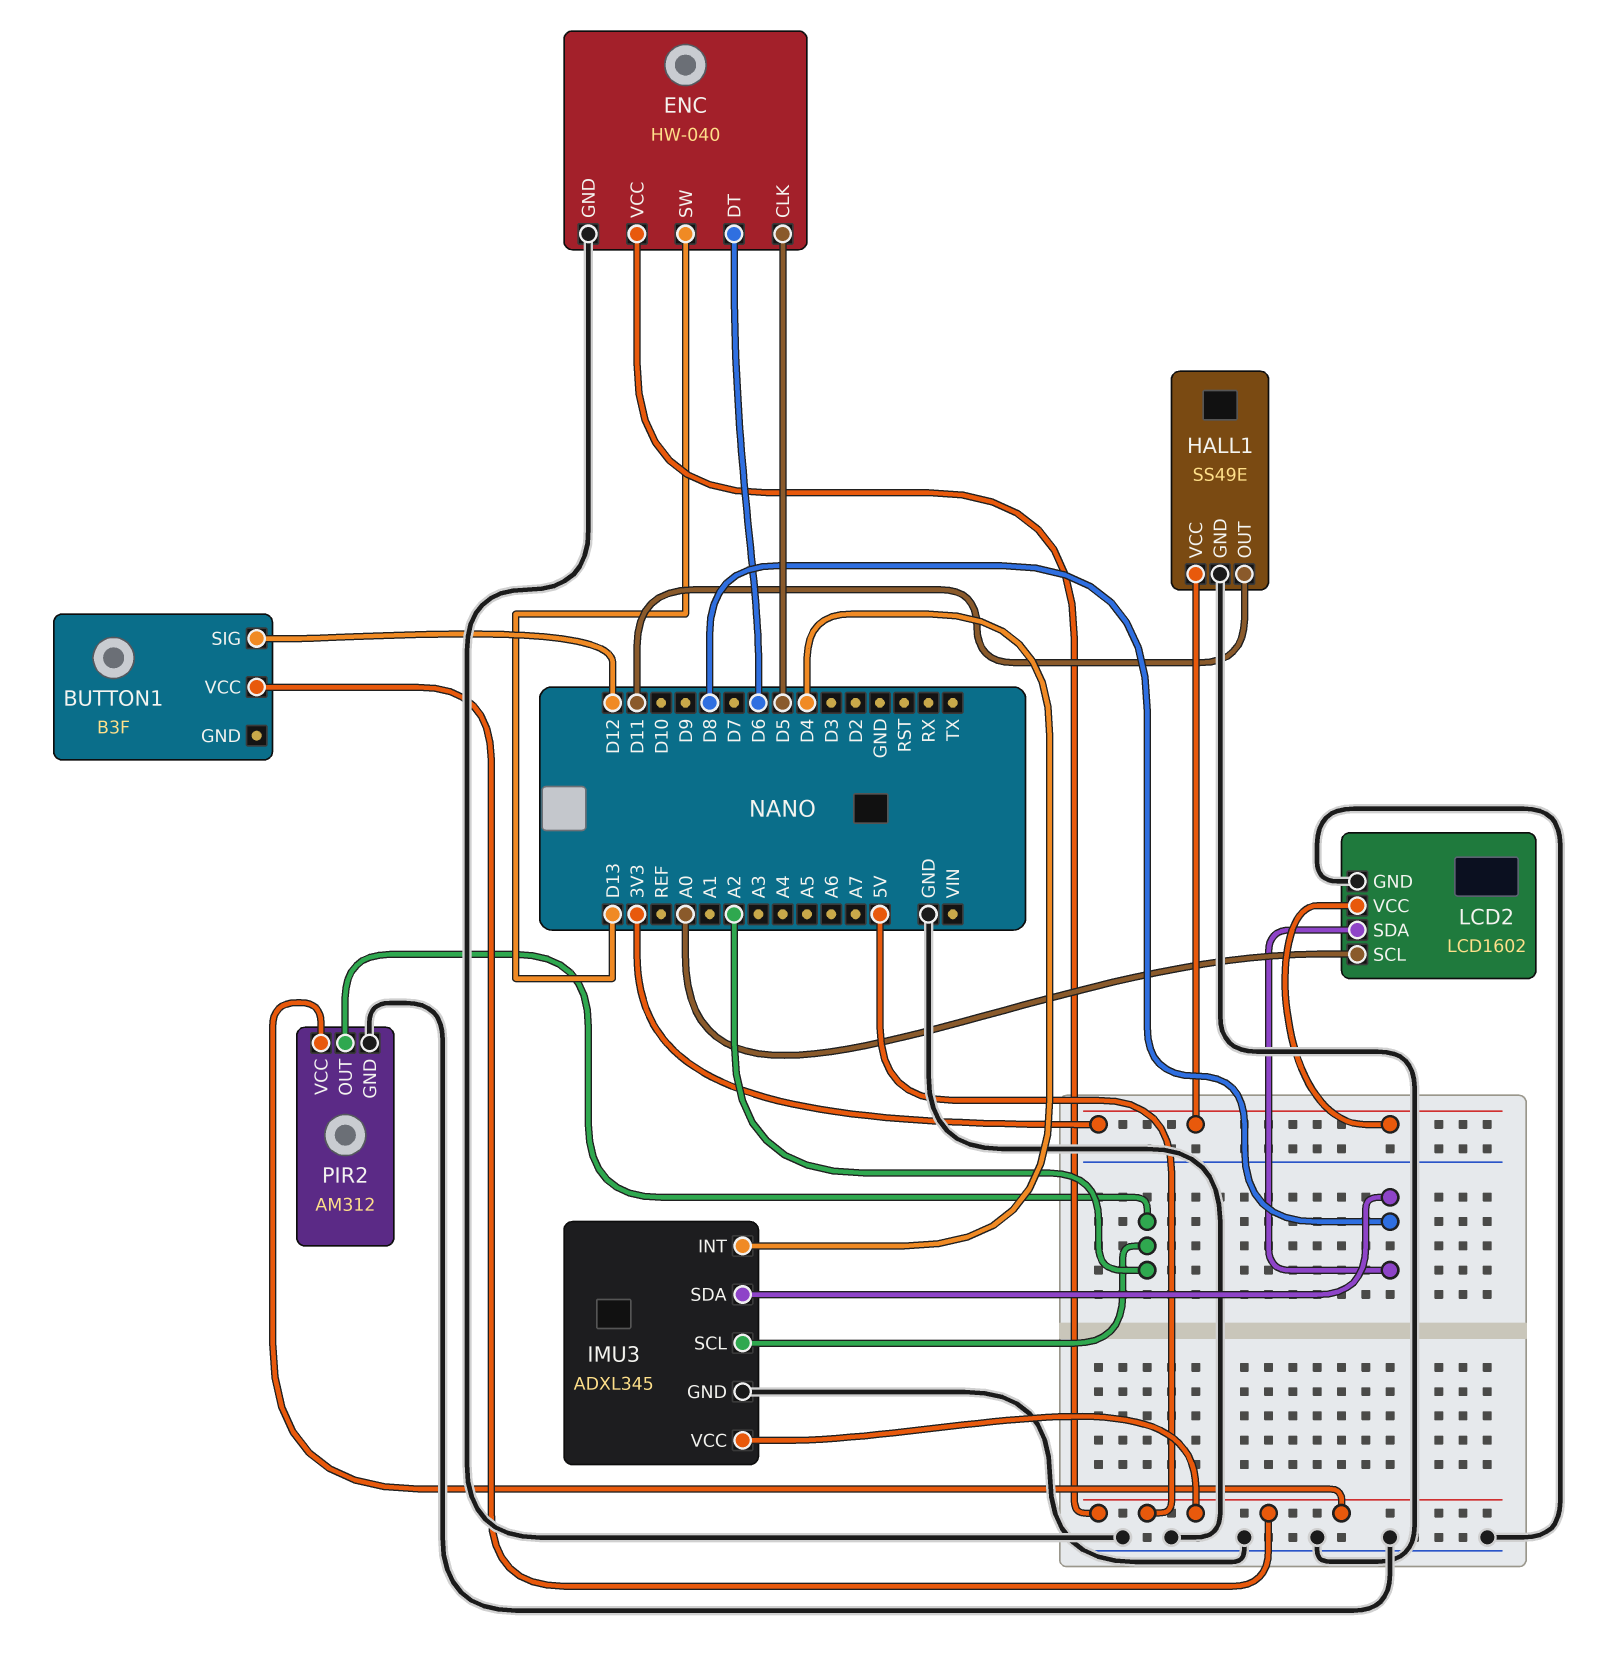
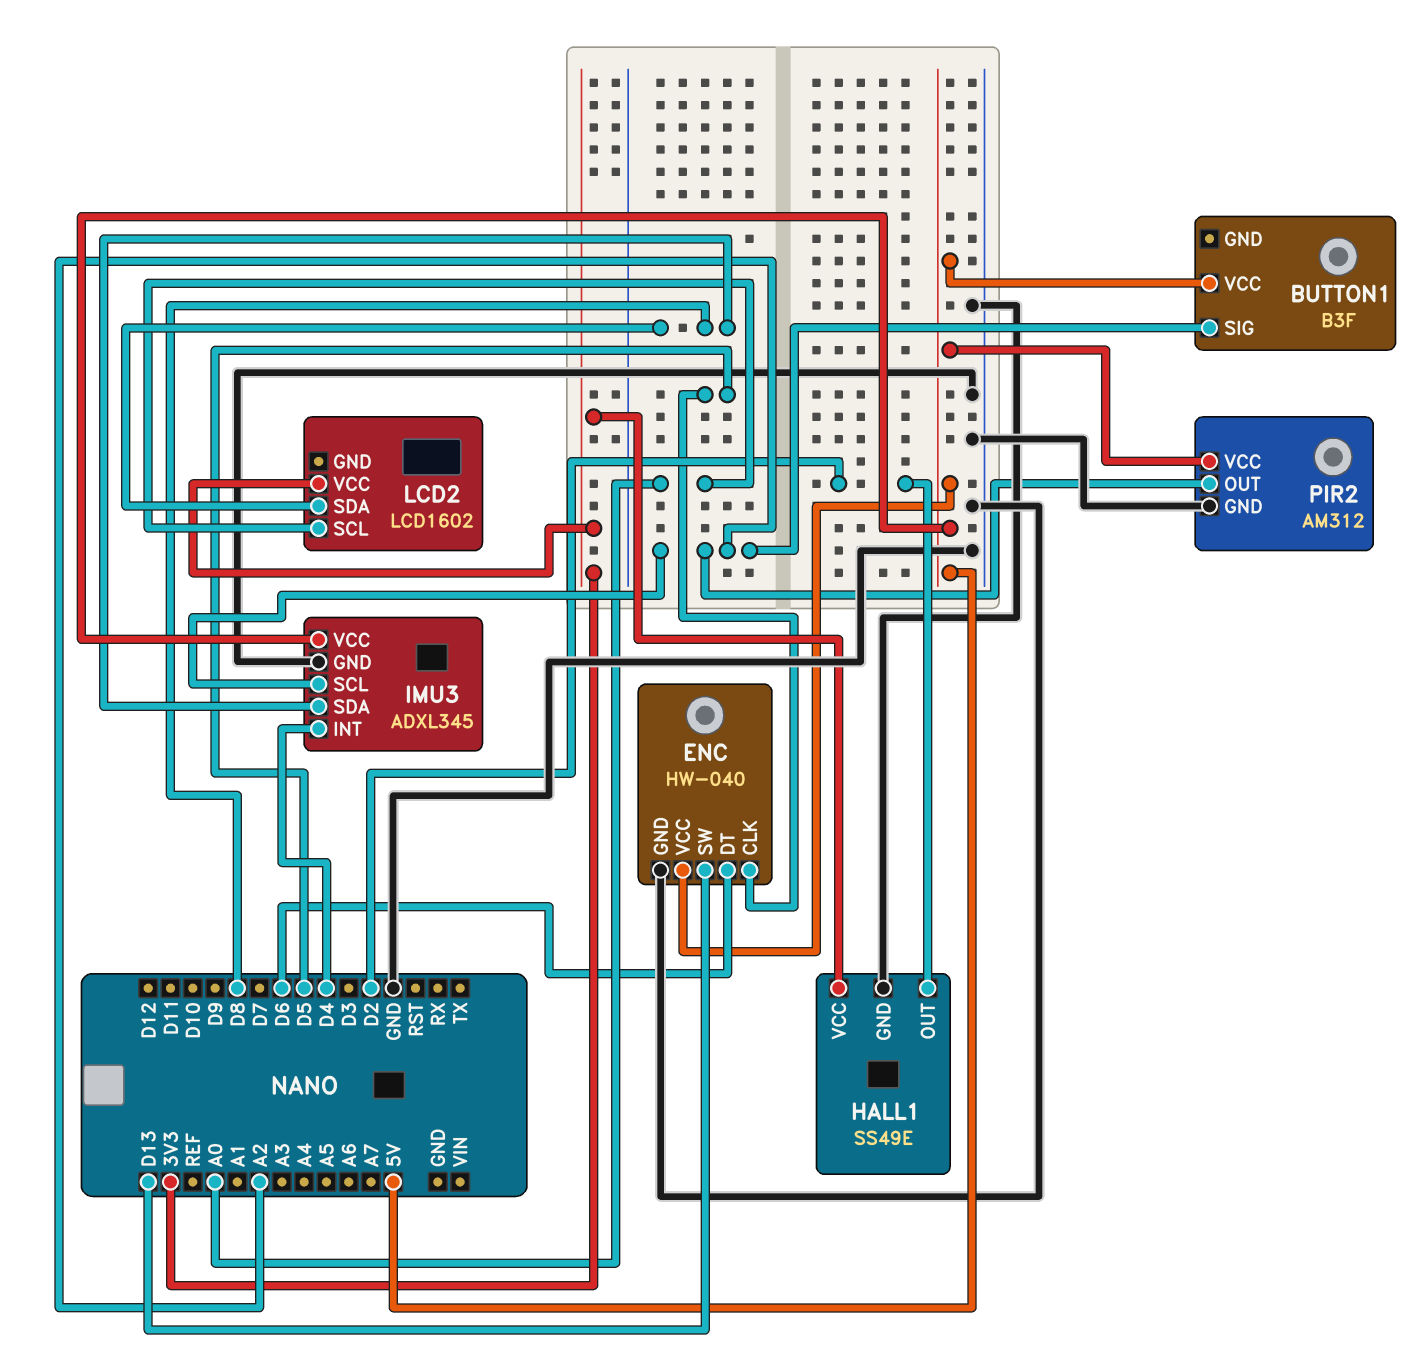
BUTTON1 pin SIG: D12 -> A2
HALL1 pin OUT: D11 -> D2
LCD2 pin GND: GND -> none

